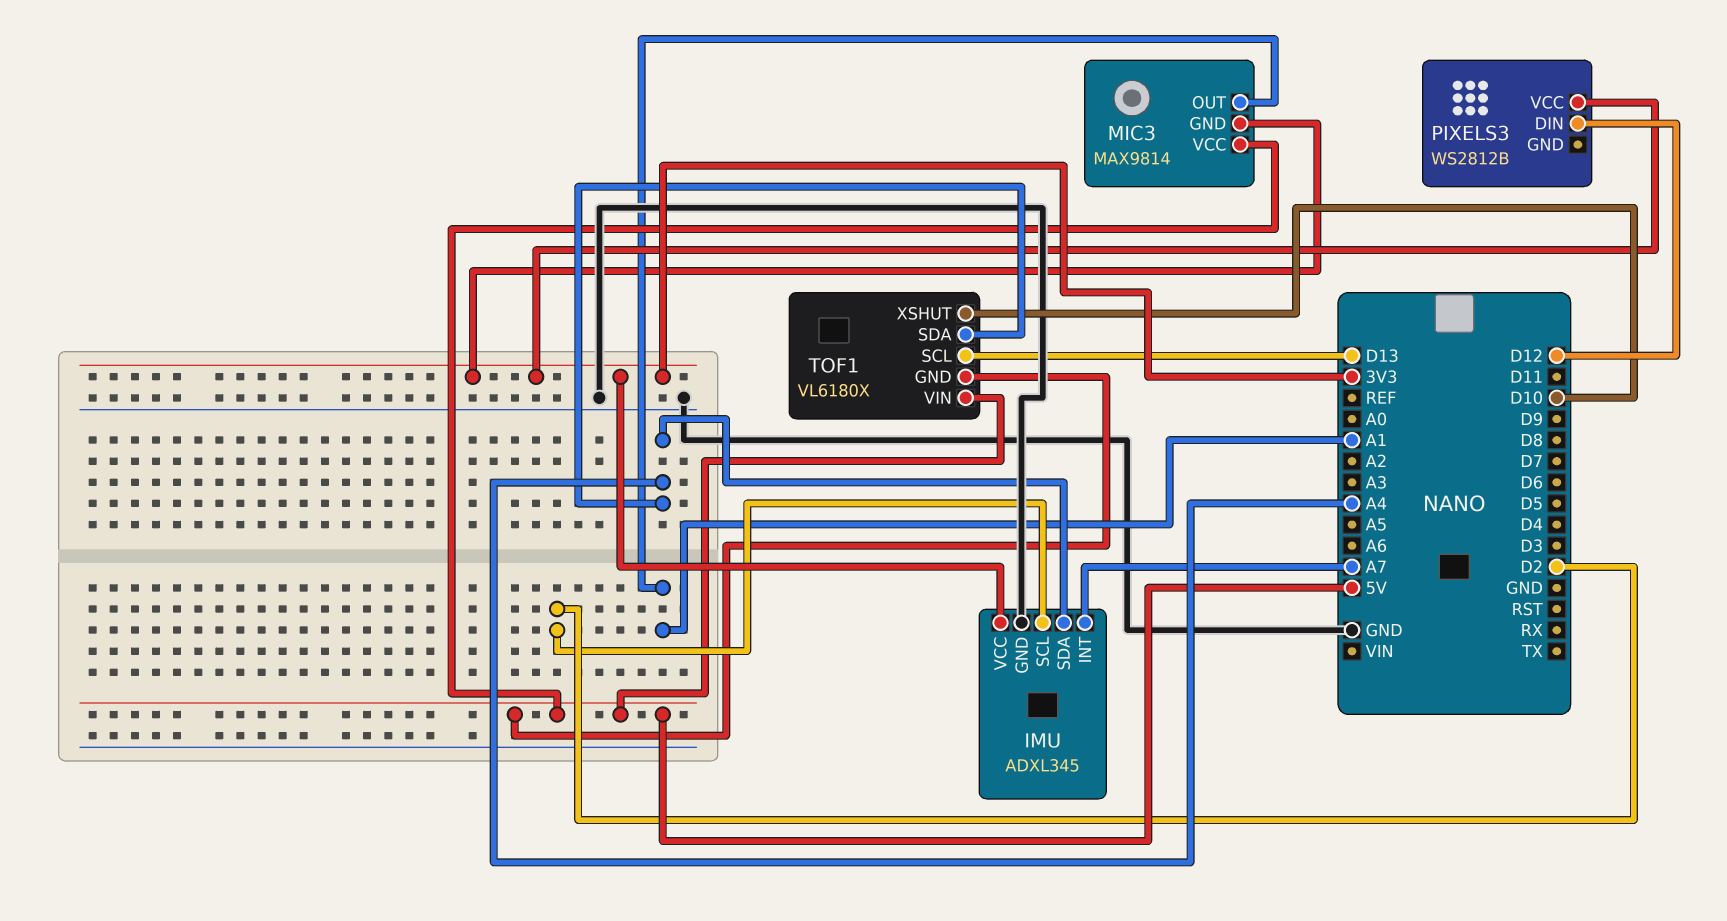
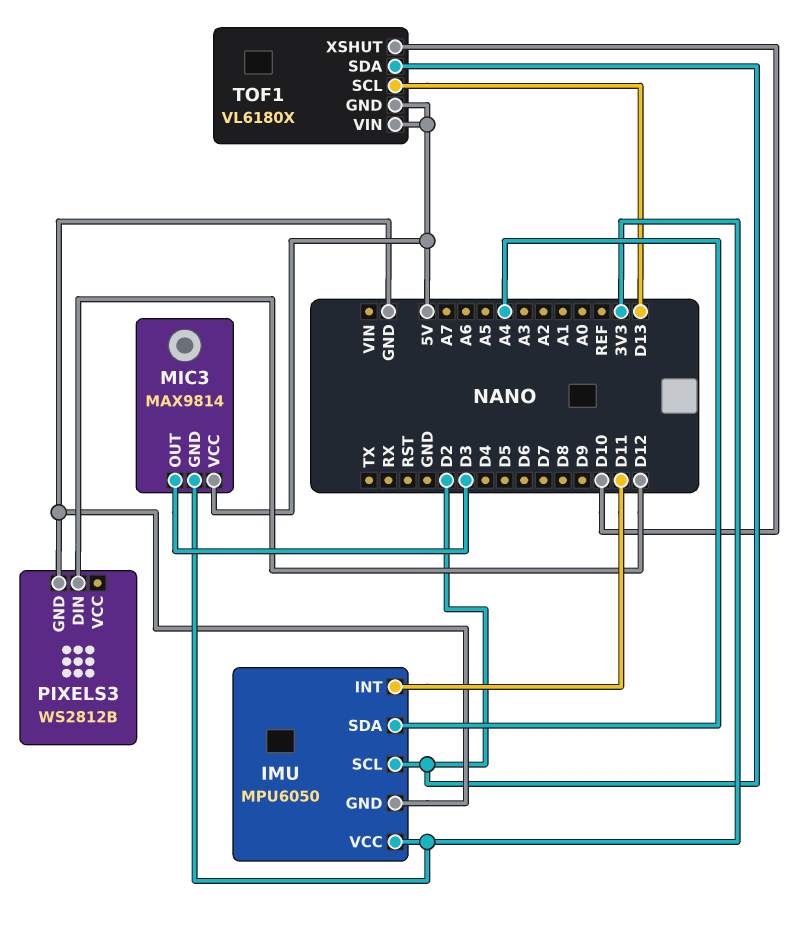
IMU: ADXL345 -> MPU6050
IMU pin INT: A7 -> D11
MIC3 pin OUT: A1 -> D3
PIXELS3 pin GND: none -> GND
PIXELS3 pin VCC: 3V3 -> none
TOF1 pin SDA: A4 -> D2

